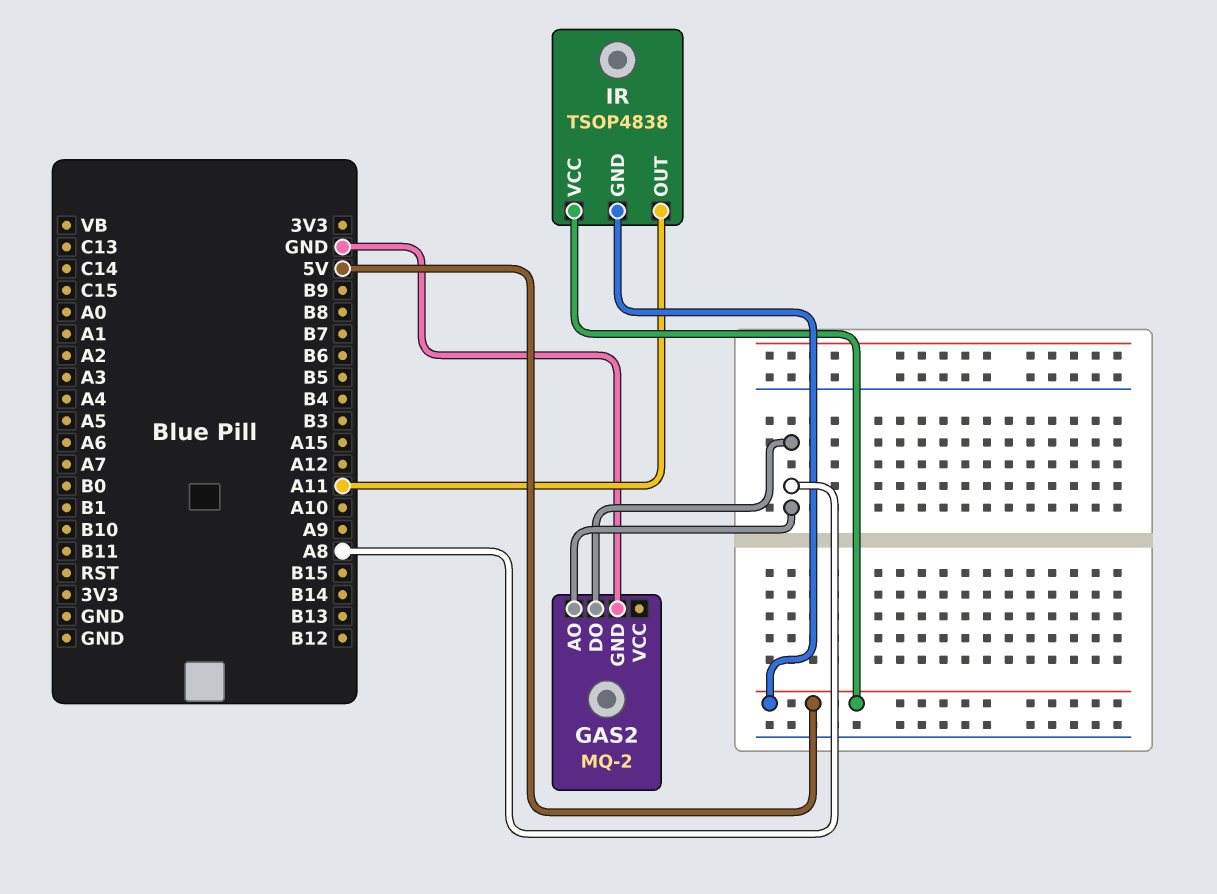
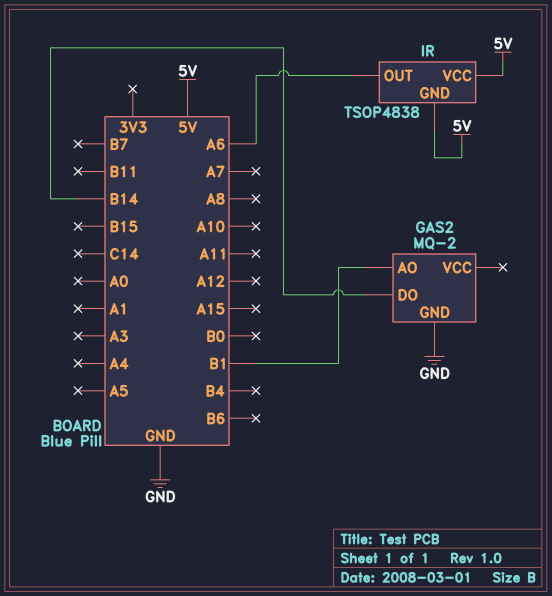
GAS2 pin AO: A8 -> B1
GAS2 pin DO: A8 -> B14
IR pin OUT: A11 -> A6

